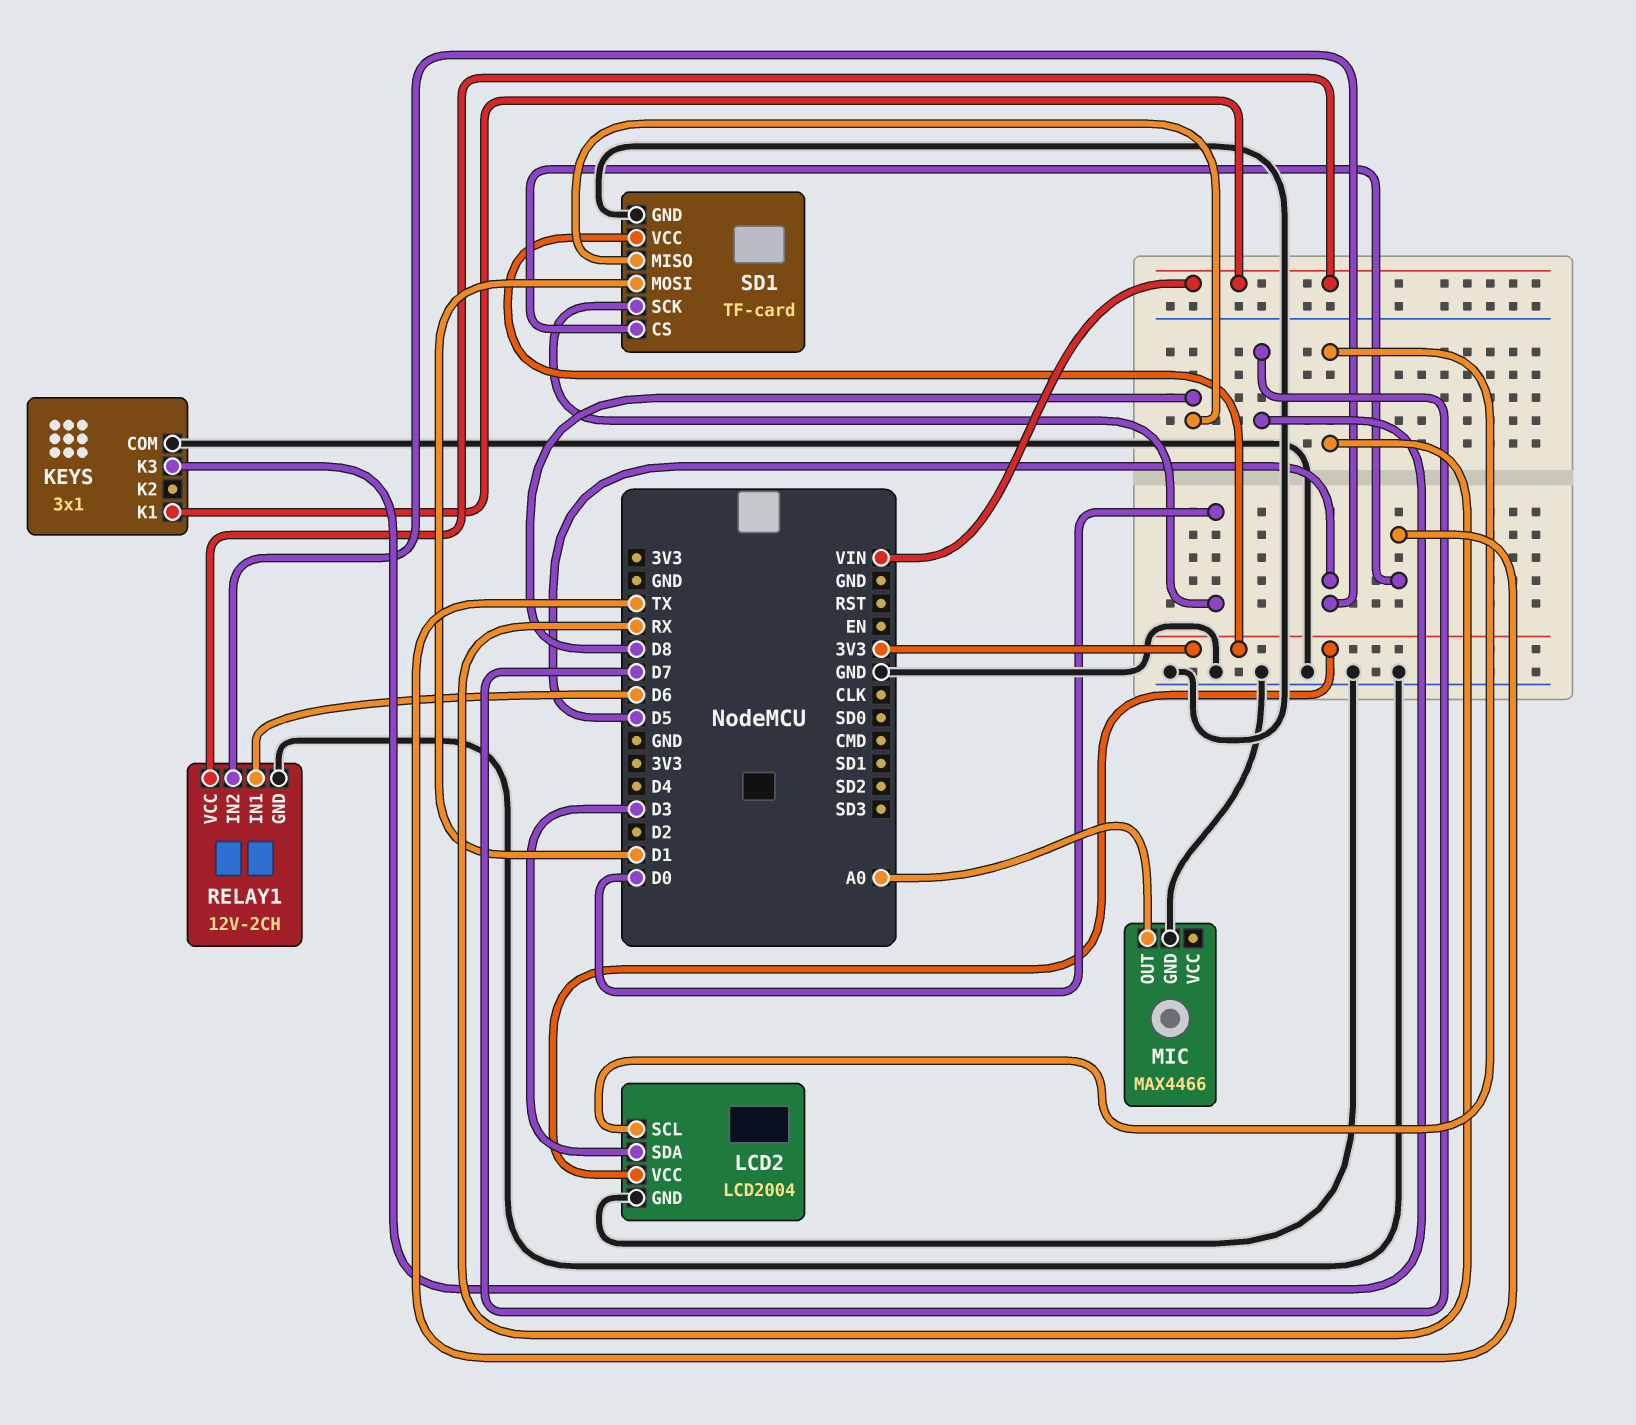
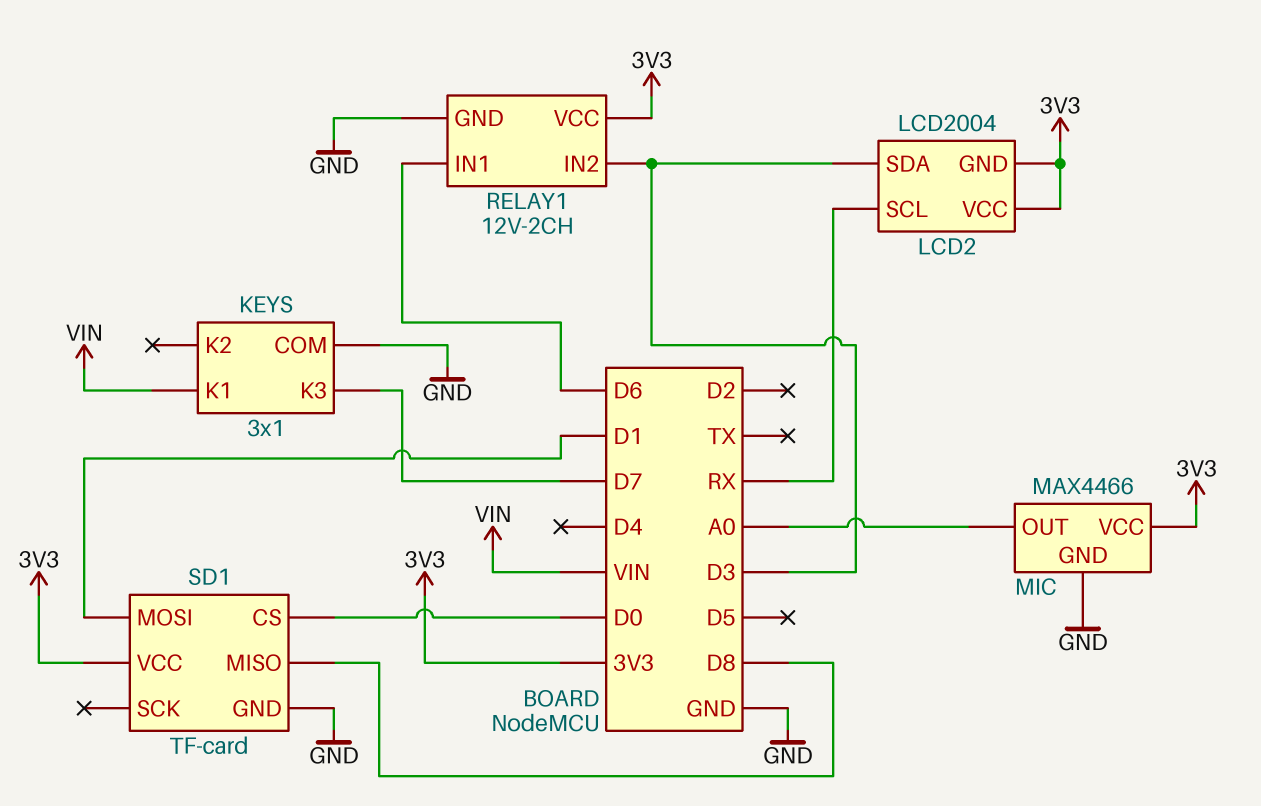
LCD2 pin GND: GND -> 3V3
MIC pin VCC: none -> 3V3
RELAY1 pin IN2: D5 -> D3
RELAY1 pin VCC: VIN -> 3V3
SD1 pin CS: TX -> D0
SD1 pin SCK: D0 -> none

